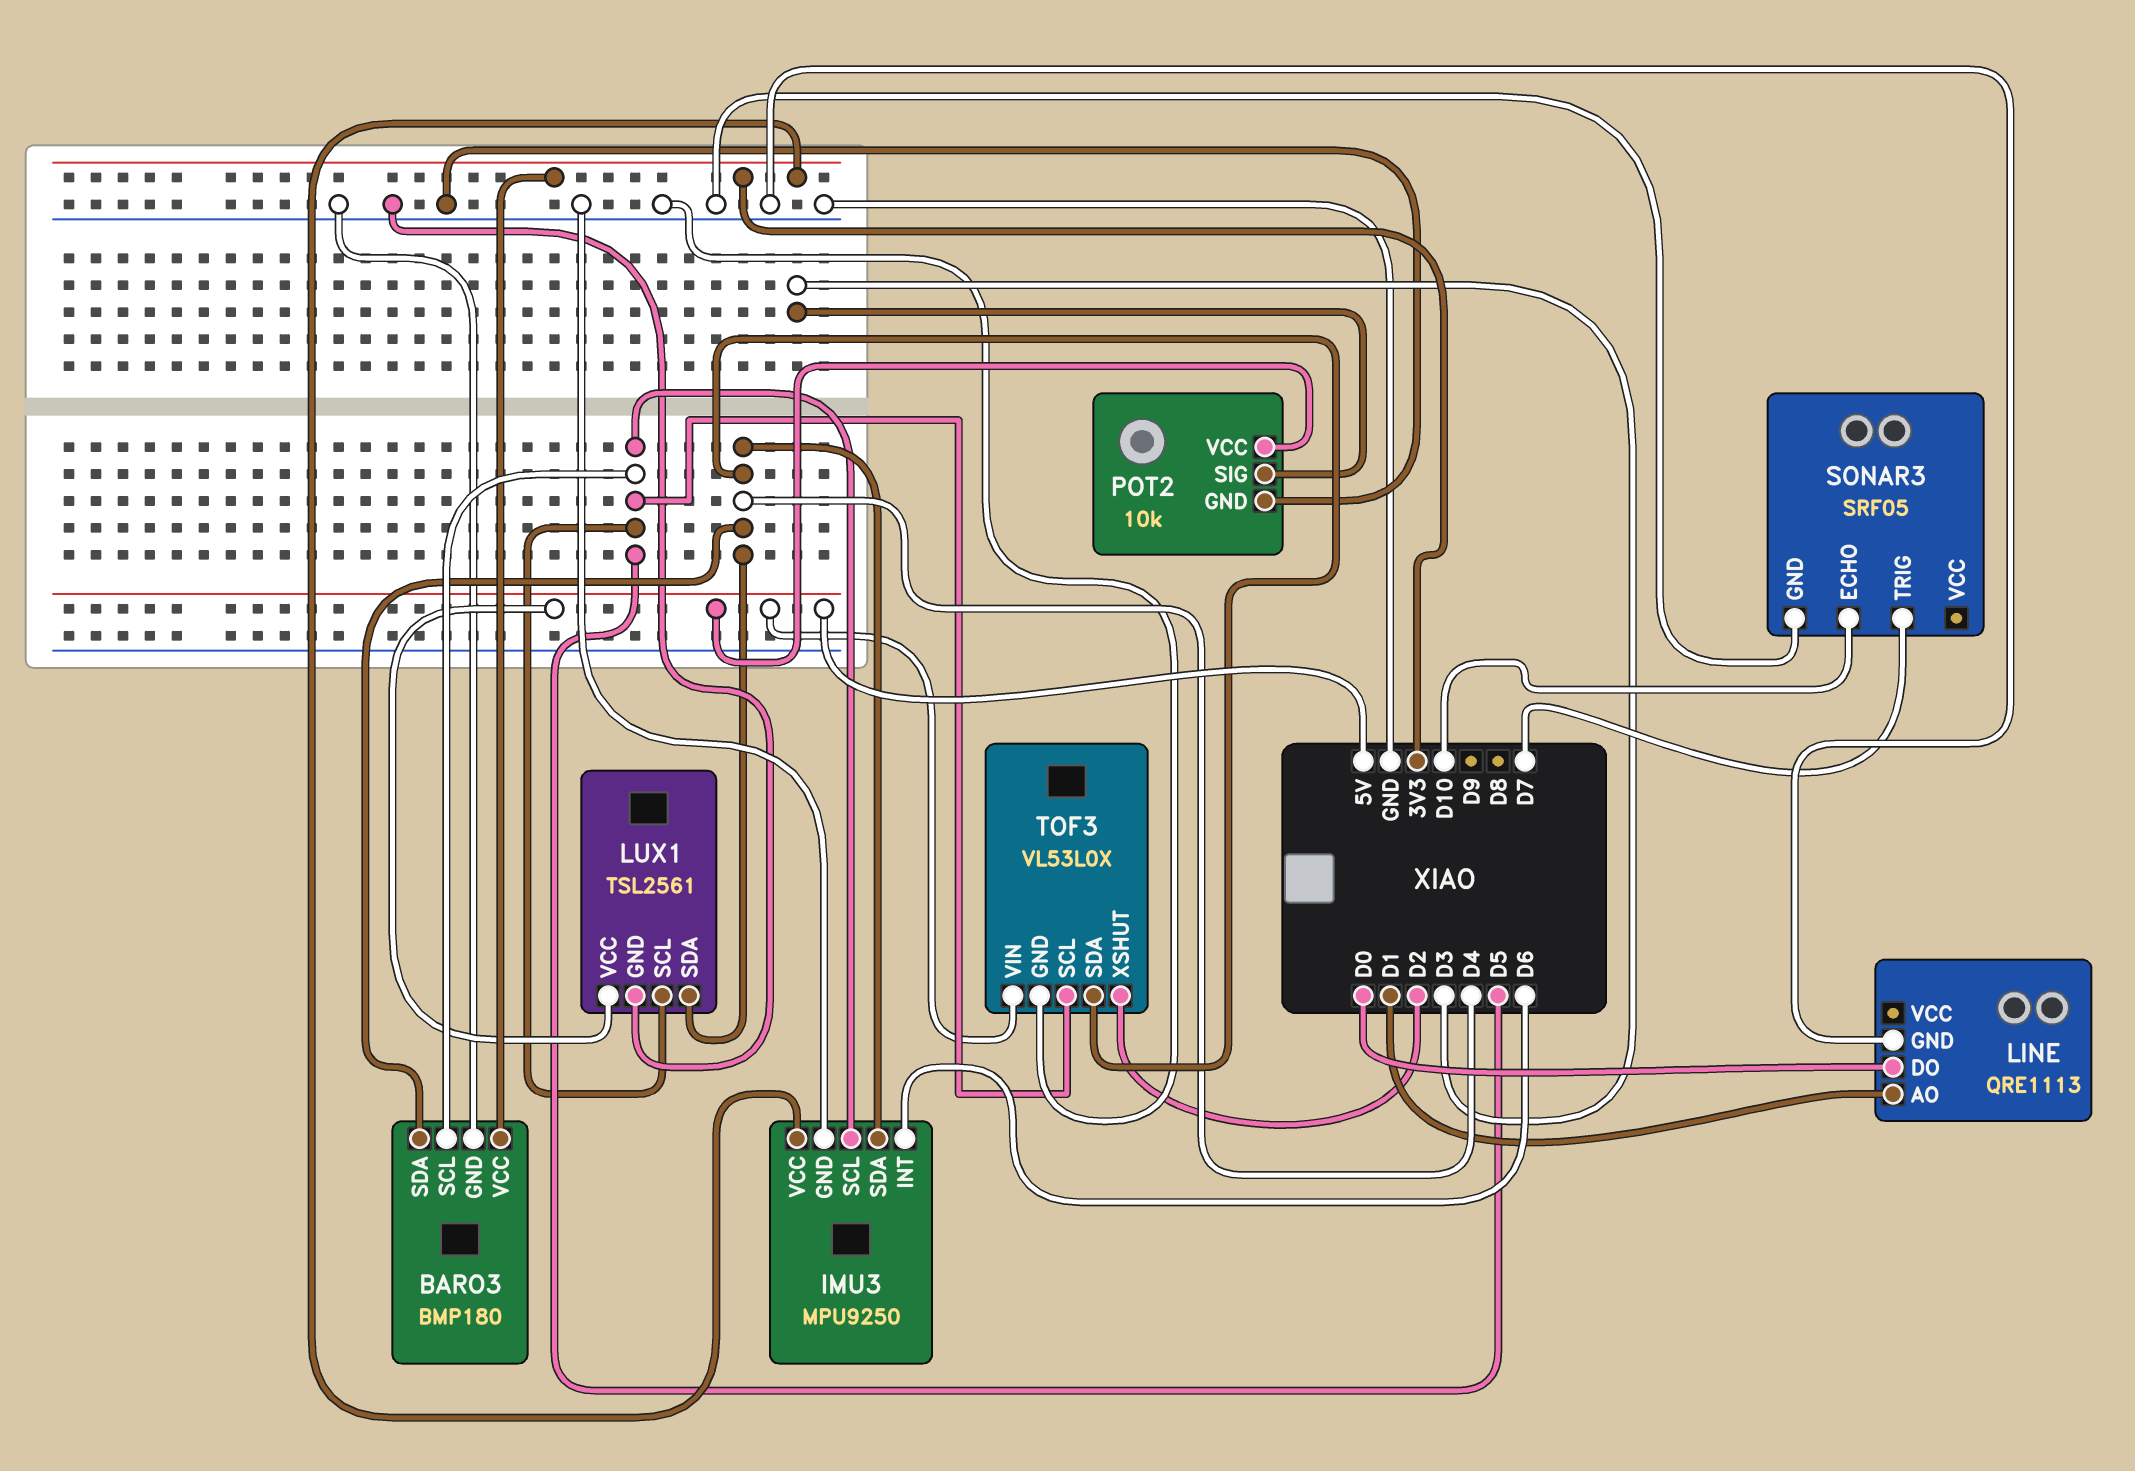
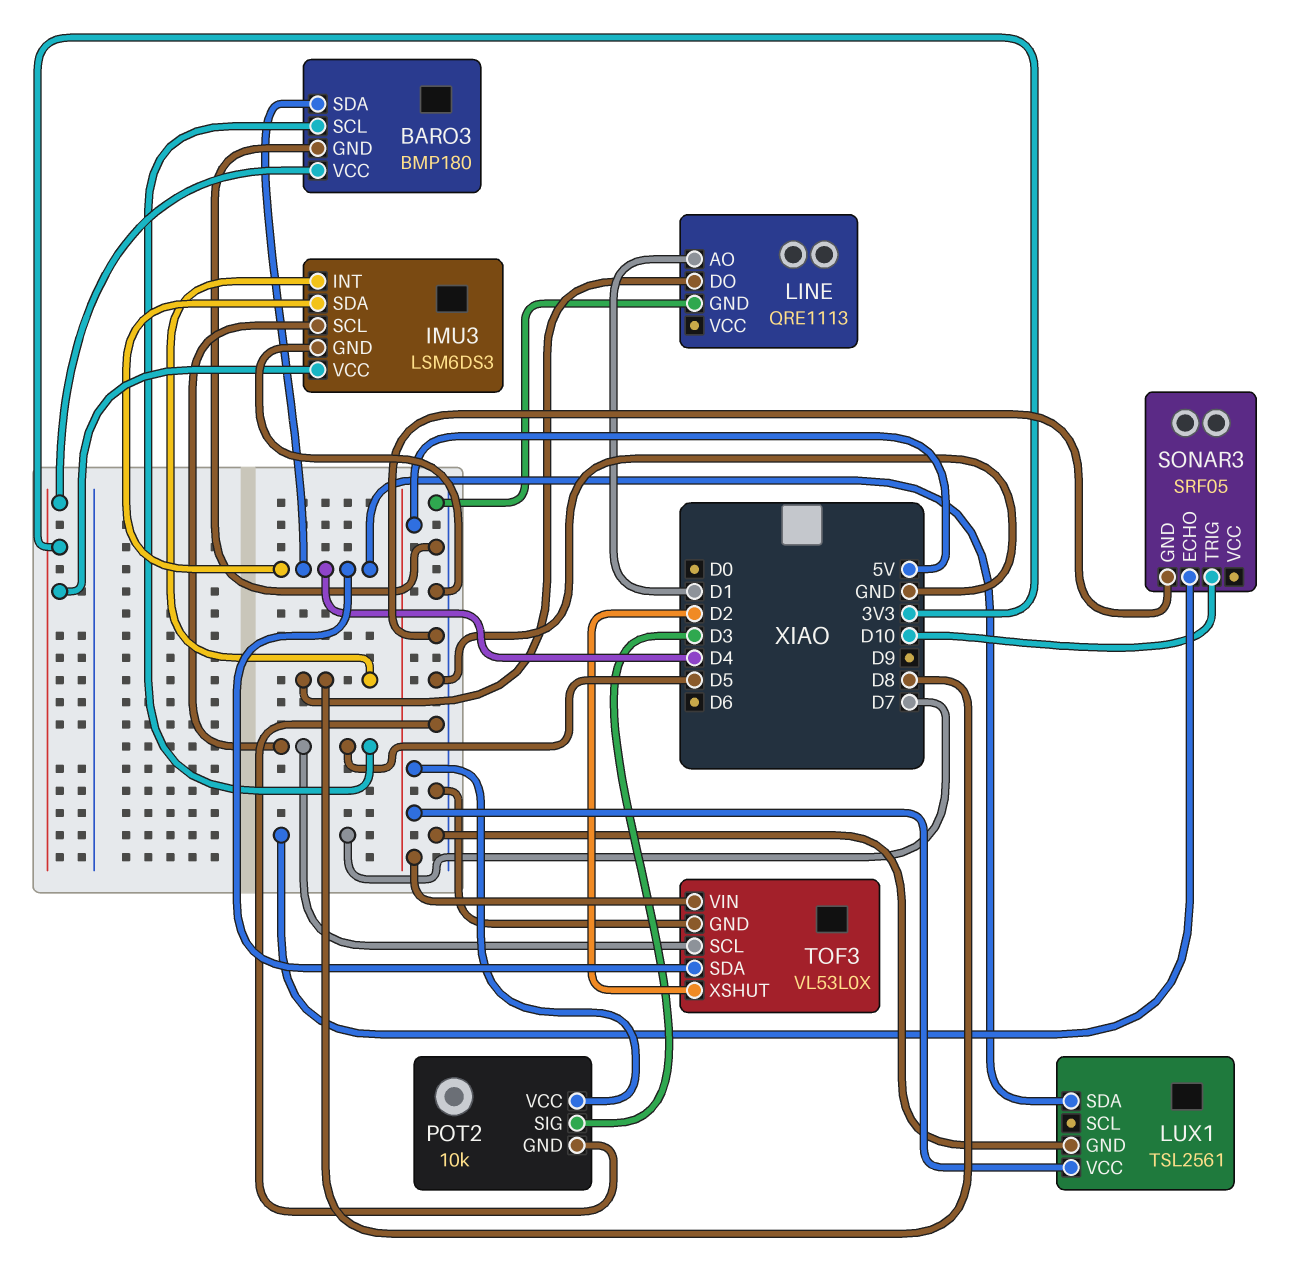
IMU3: MPU9250 -> LSM6DS3
IMU3 pin INT: D6 -> D8
LINE pin DO: D0 -> D8
LUX1 pin SCL: D5 -> none
SONAR3 pin ECHO: D10 -> D7
SONAR3 pin TRIG: D7 -> D10

